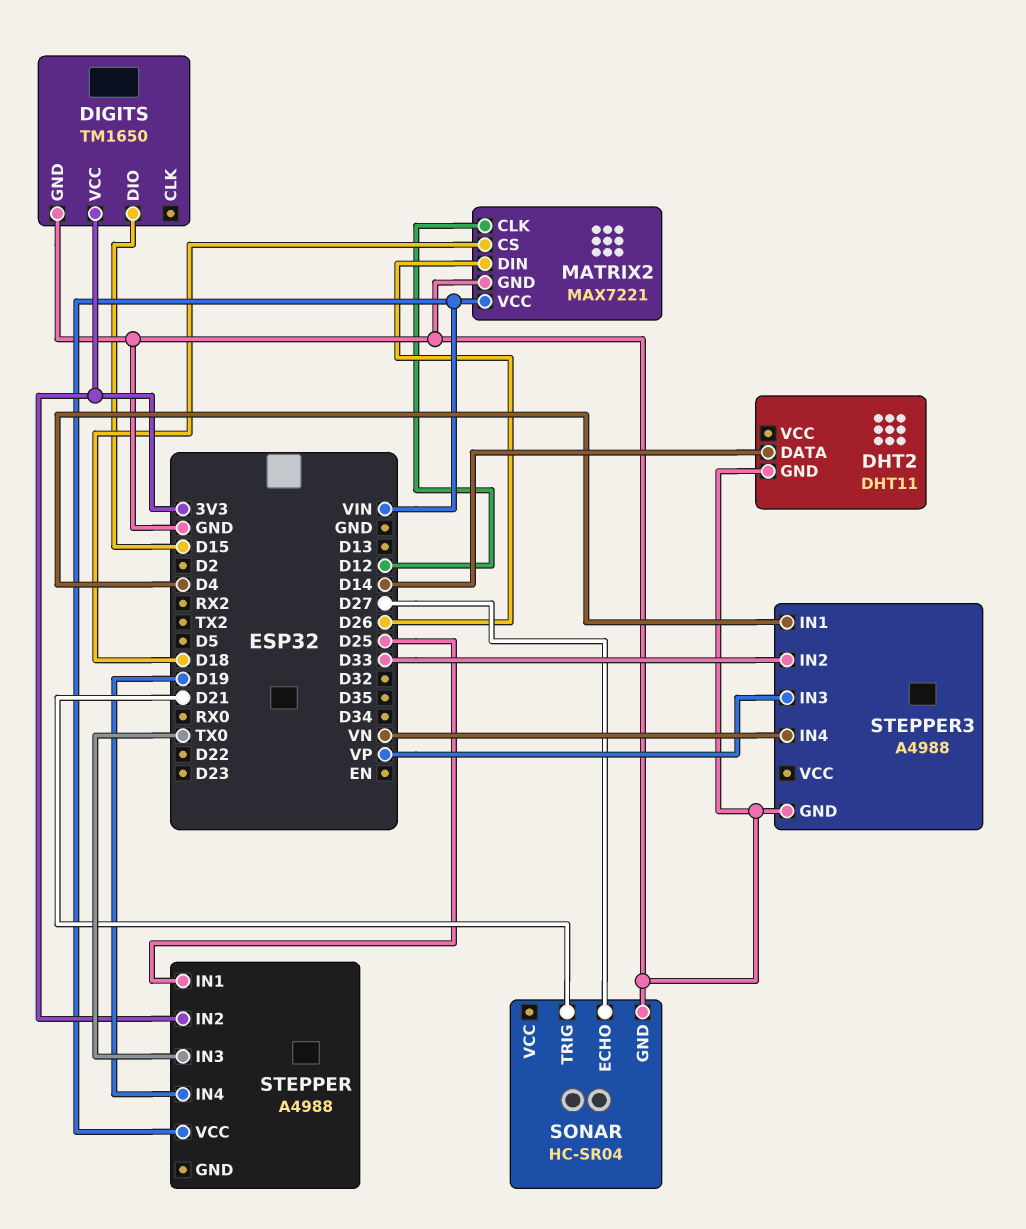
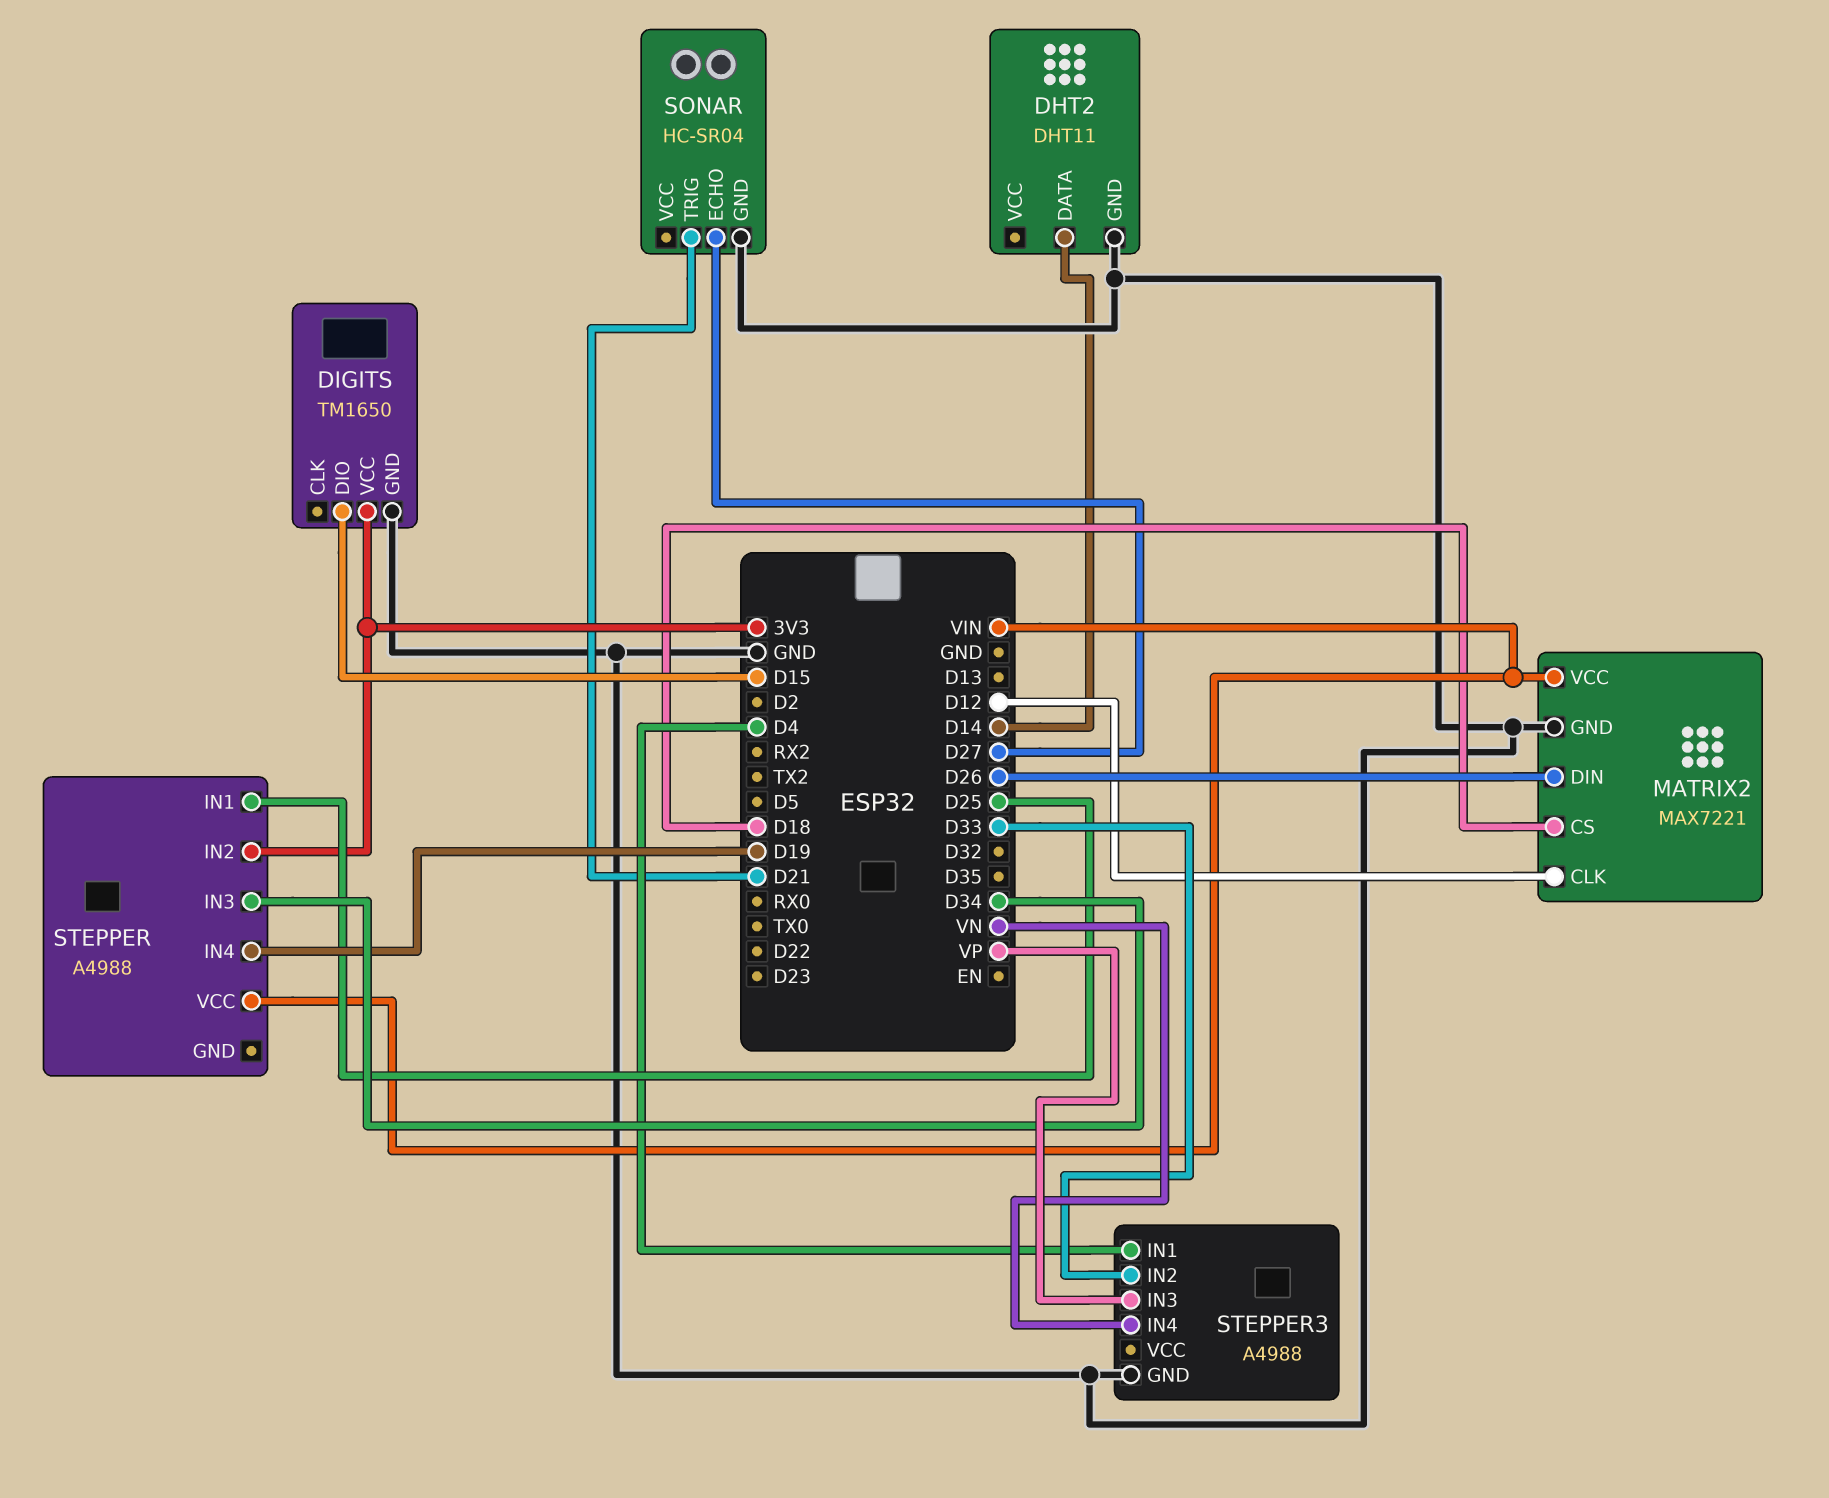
STEPPER pin IN3: TX0 -> D34

